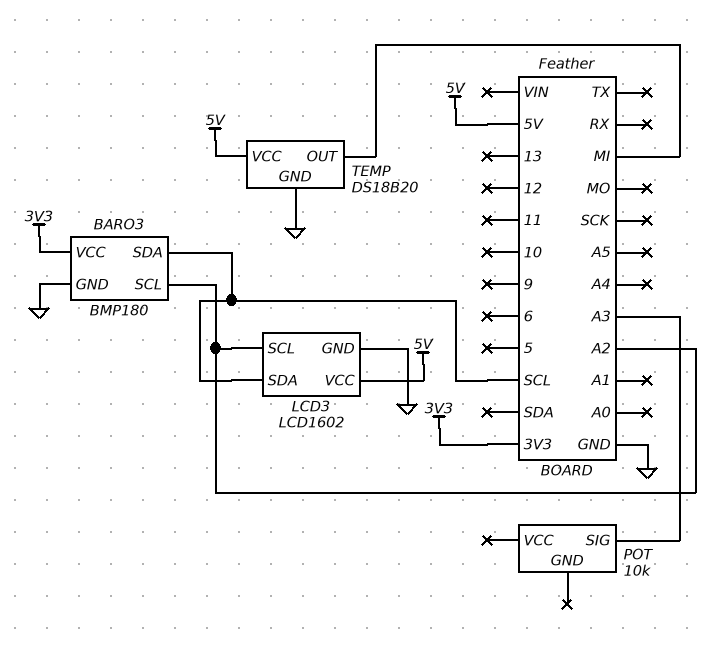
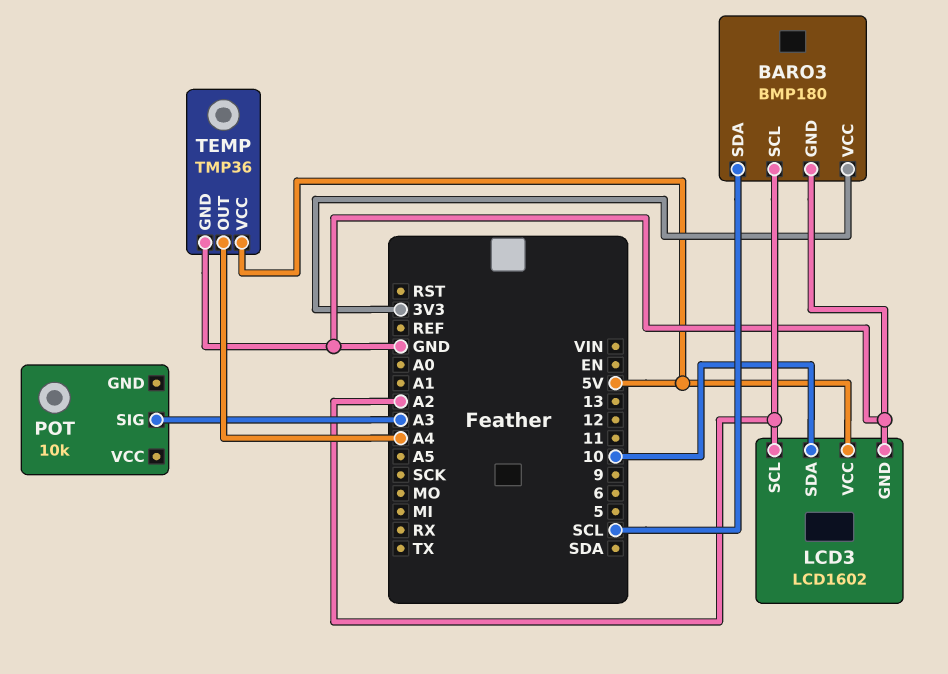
LCD3 pin SDA: SCL -> 10
TEMP: DS18B20 -> TMP36
TEMP pin OUT: MI -> A4

